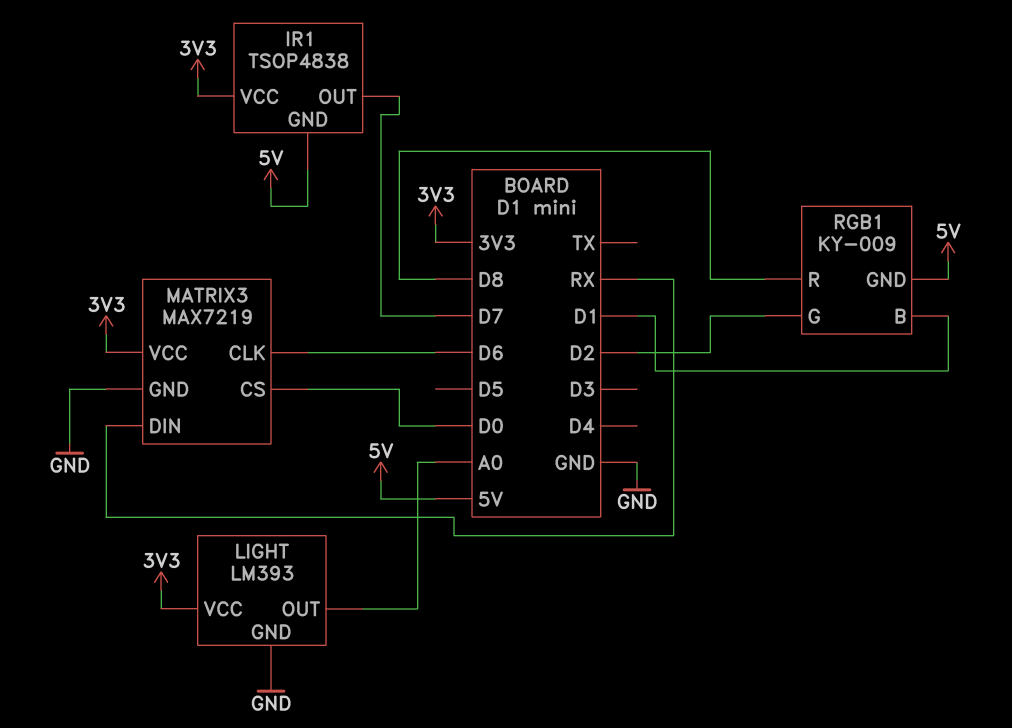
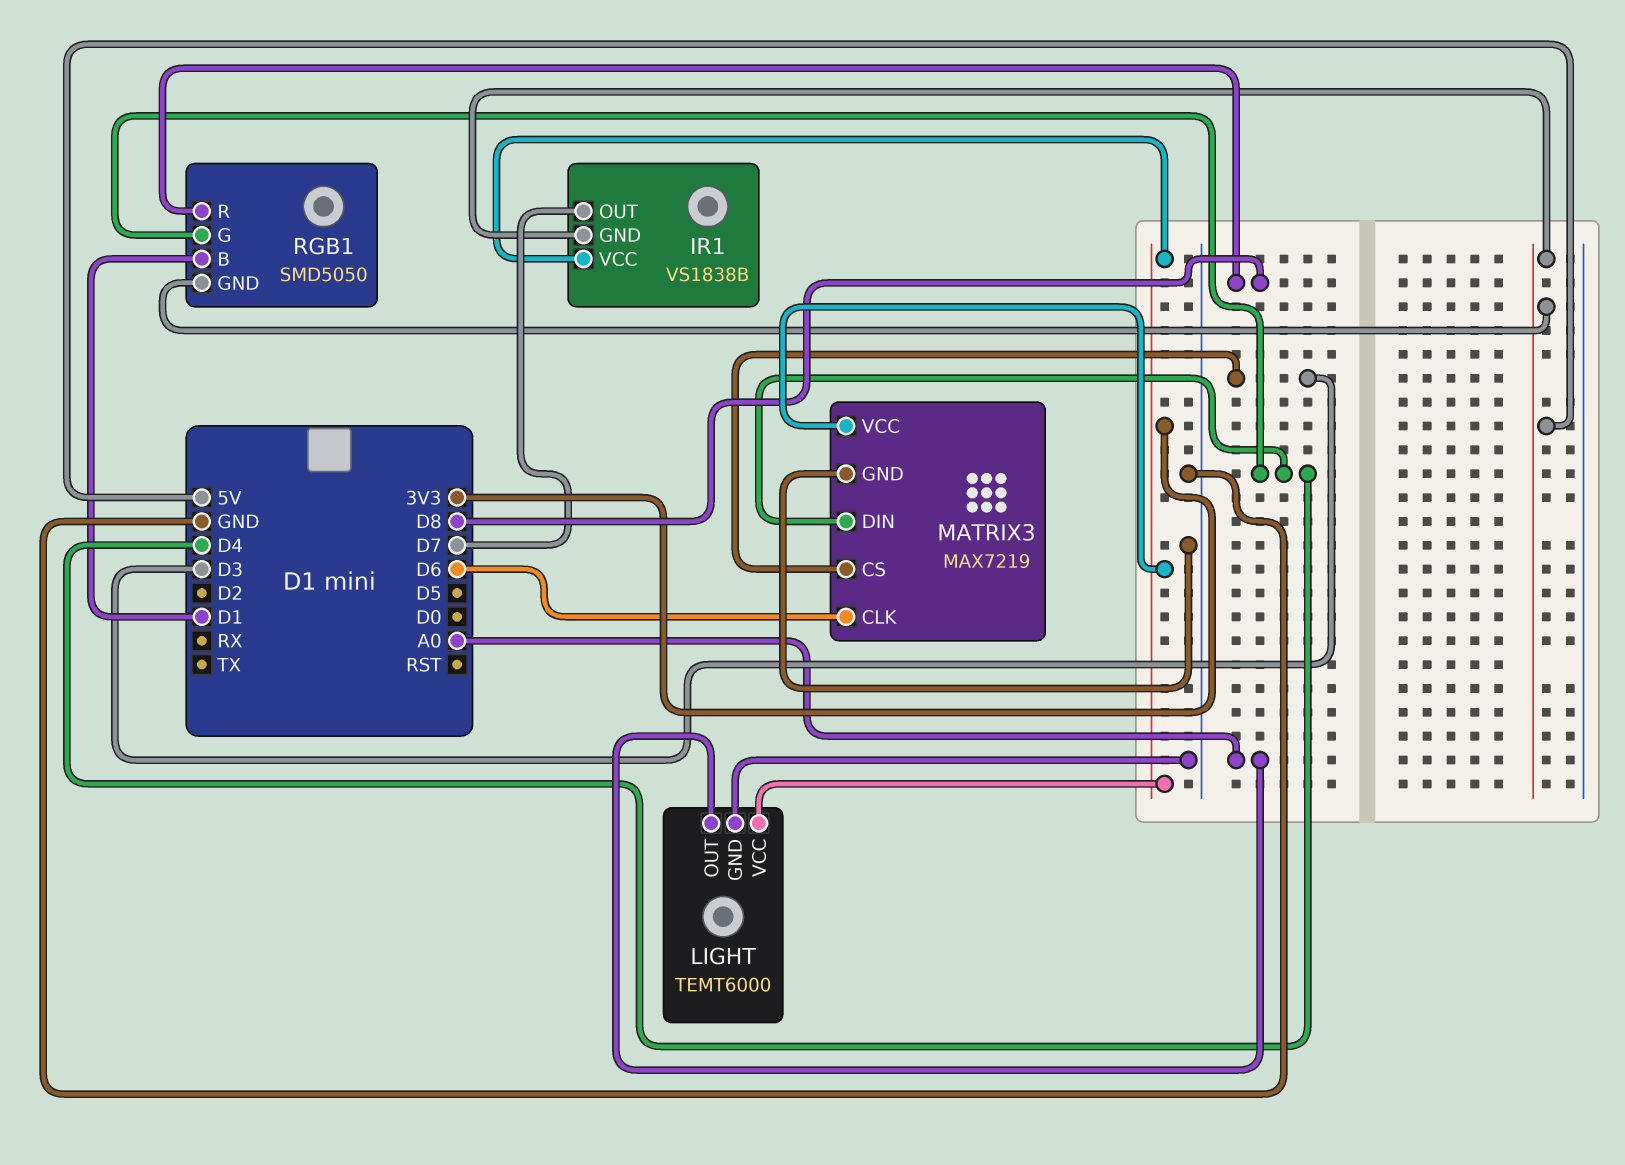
IR1: TSOP4838 -> VS1838B
LIGHT: LM393 -> TEMT6000
MATRIX3 pin CS: D0 -> D3
MATRIX3 pin DIN: RX -> D4
RGB1: KY-009 -> SMD5050
RGB1 pin G: D2 -> D4

